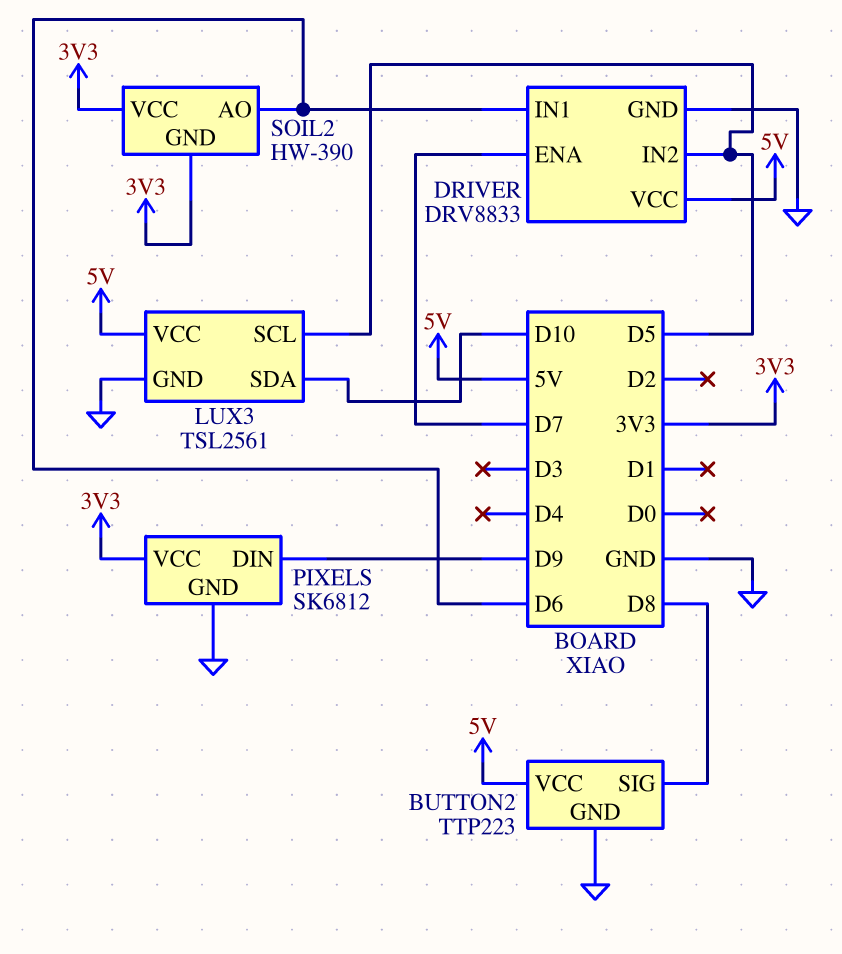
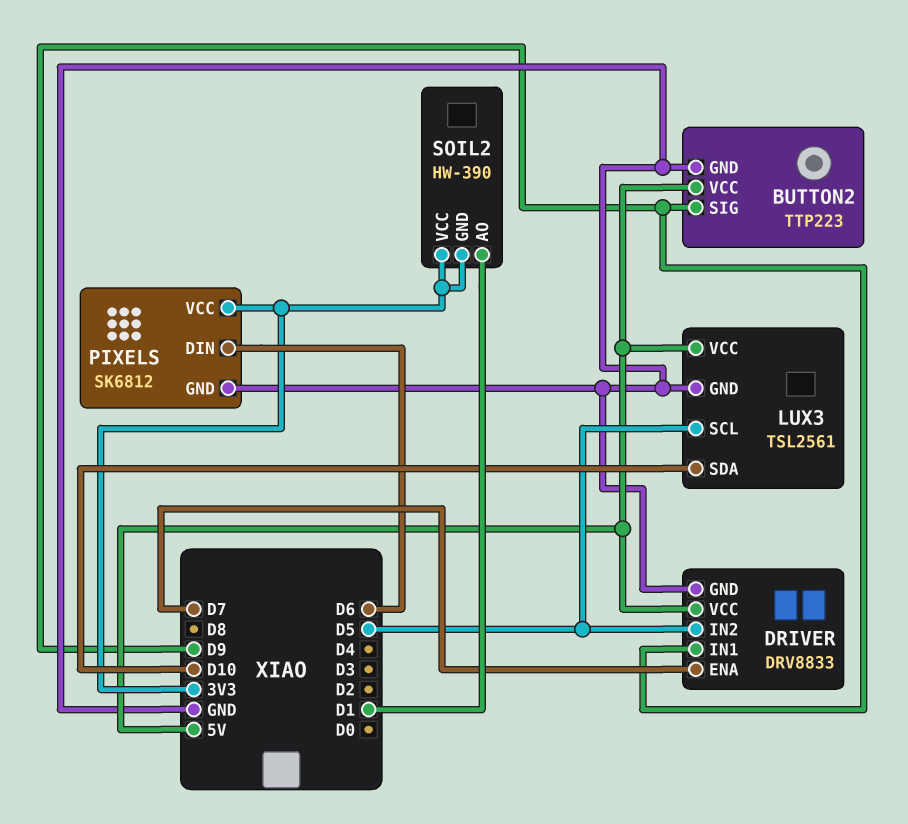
BUTTON2 pin SIG: D8 -> D9
DRIVER pin IN1: D6 -> D9
PIXELS pin DIN: D9 -> D6
SOIL2 pin AO: D6 -> D1

